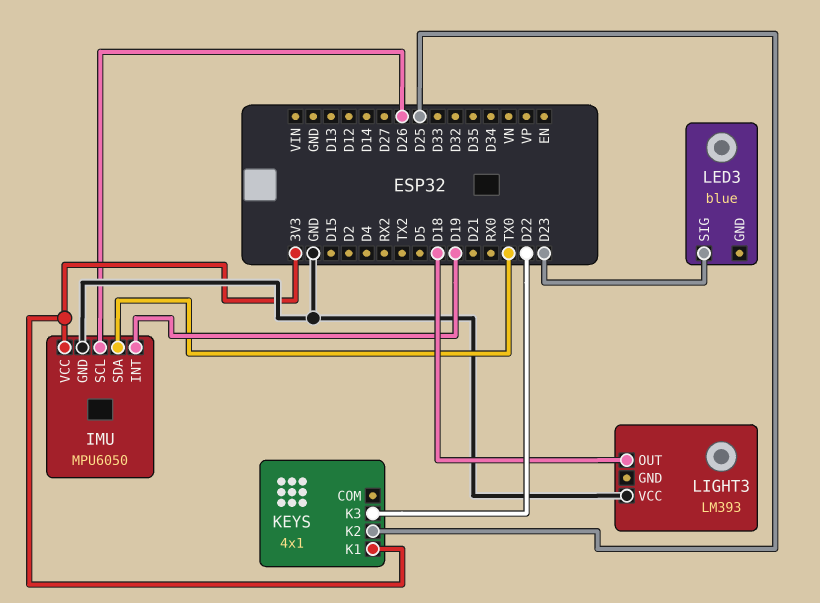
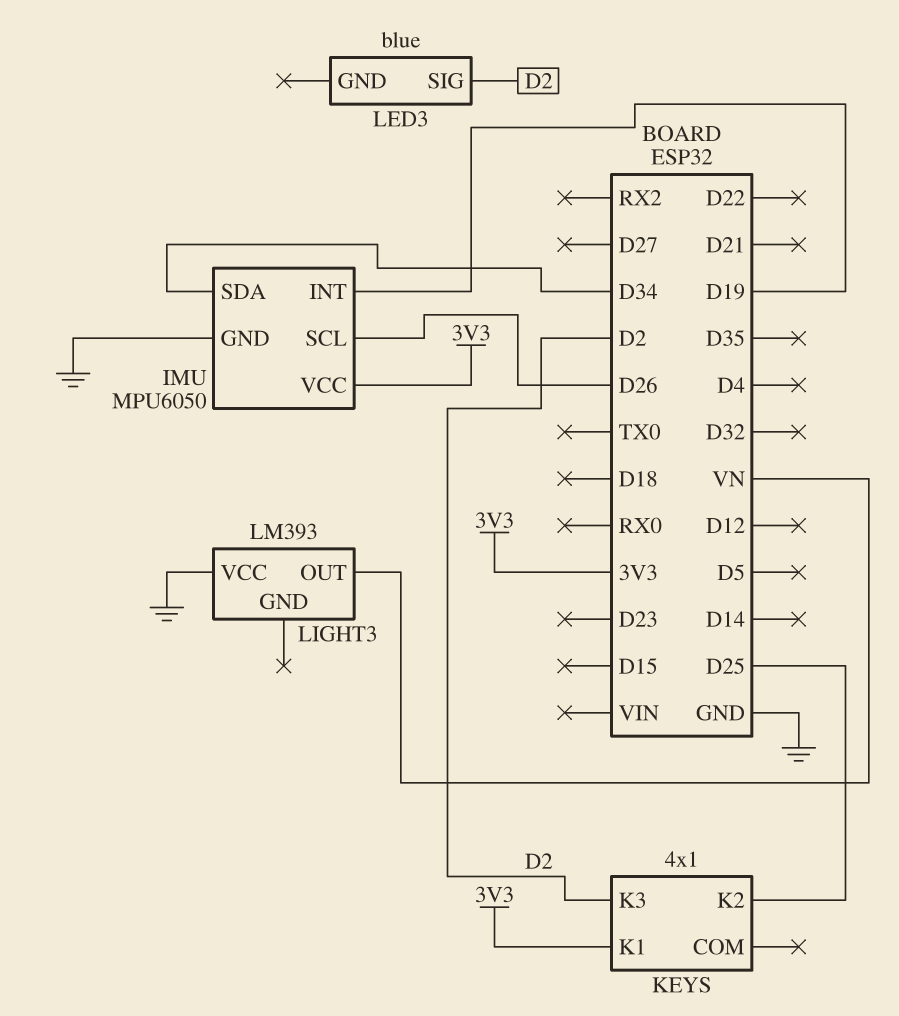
IMU pin SDA: TX0 -> D34
KEYS pin K3: D22 -> D2
LED3 pin SIG: D23 -> D2
LIGHT3 pin OUT: D18 -> VN

